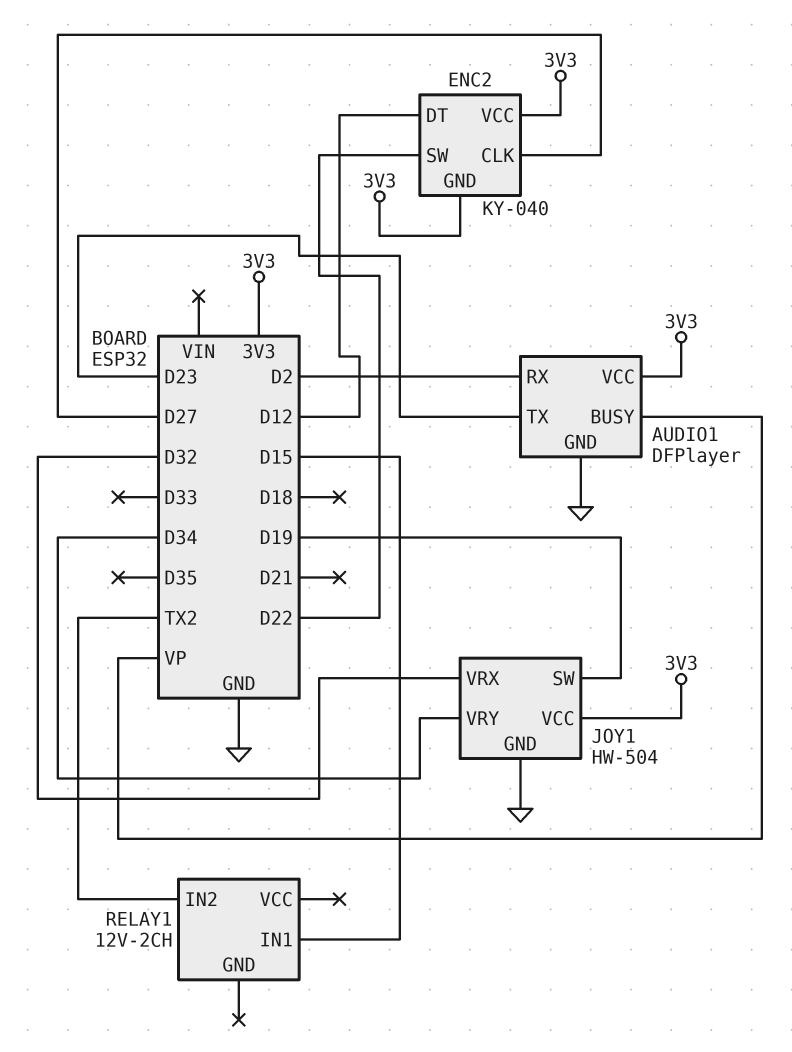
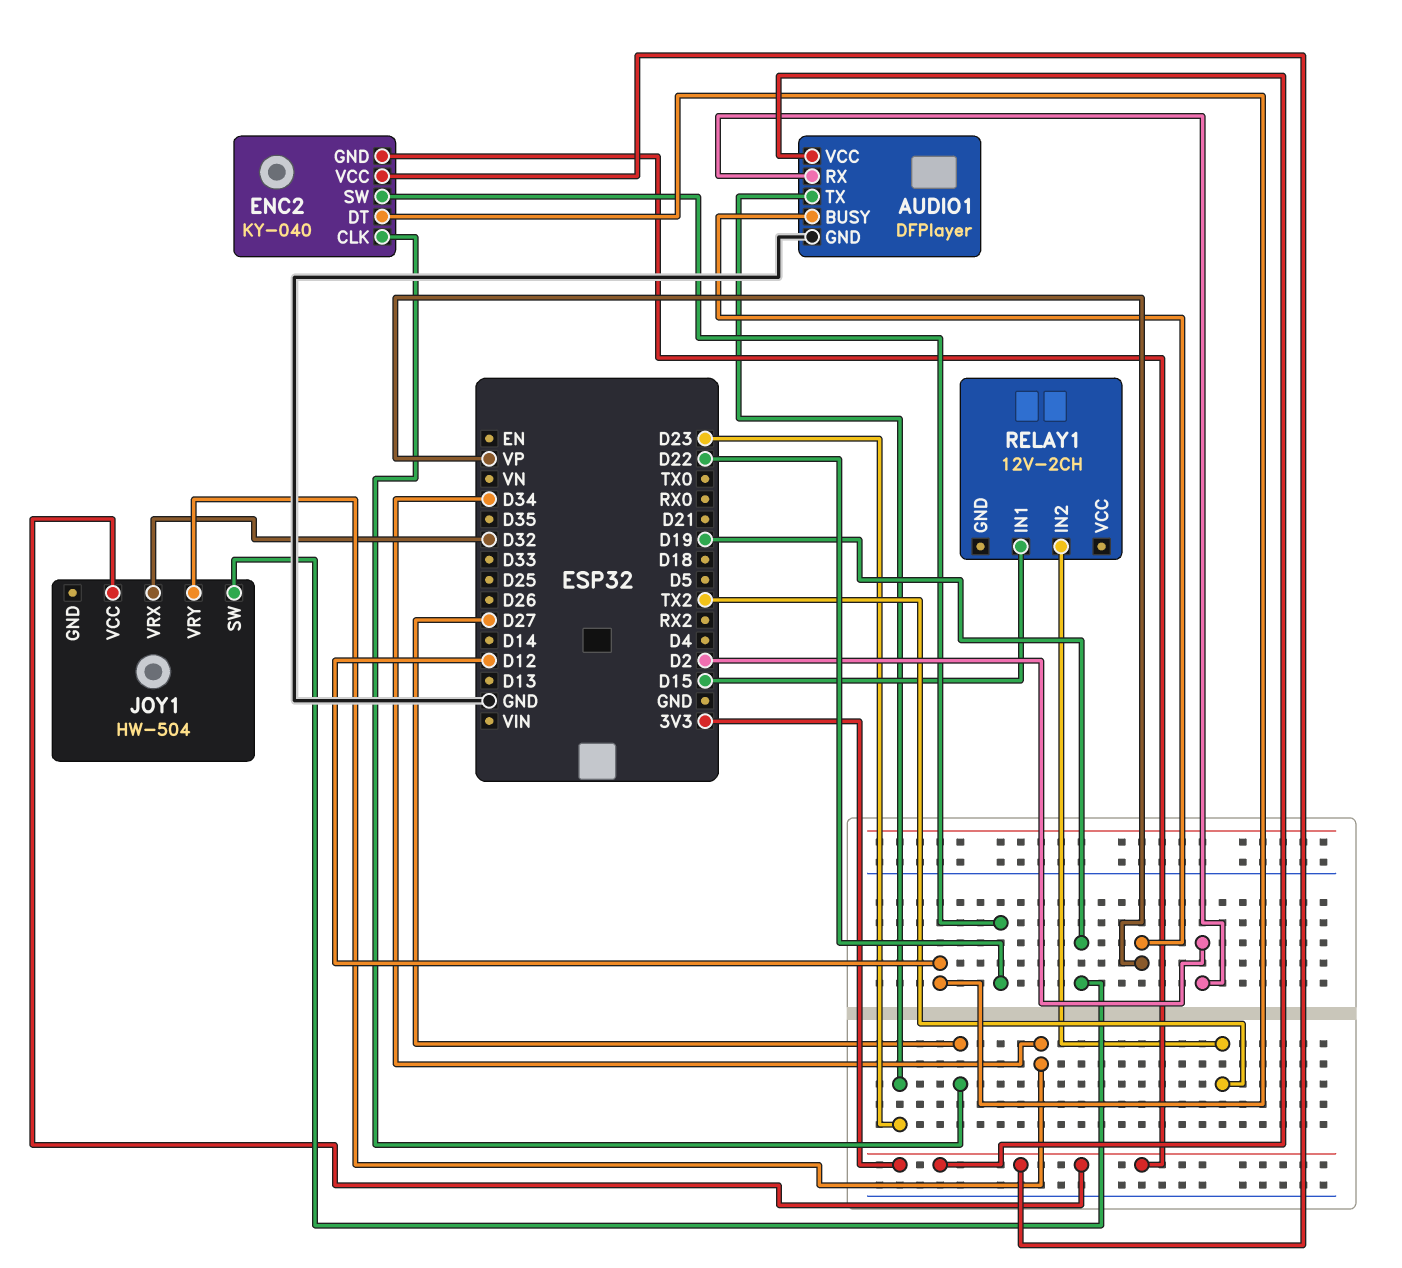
JOY1 pin GND: GND -> none

